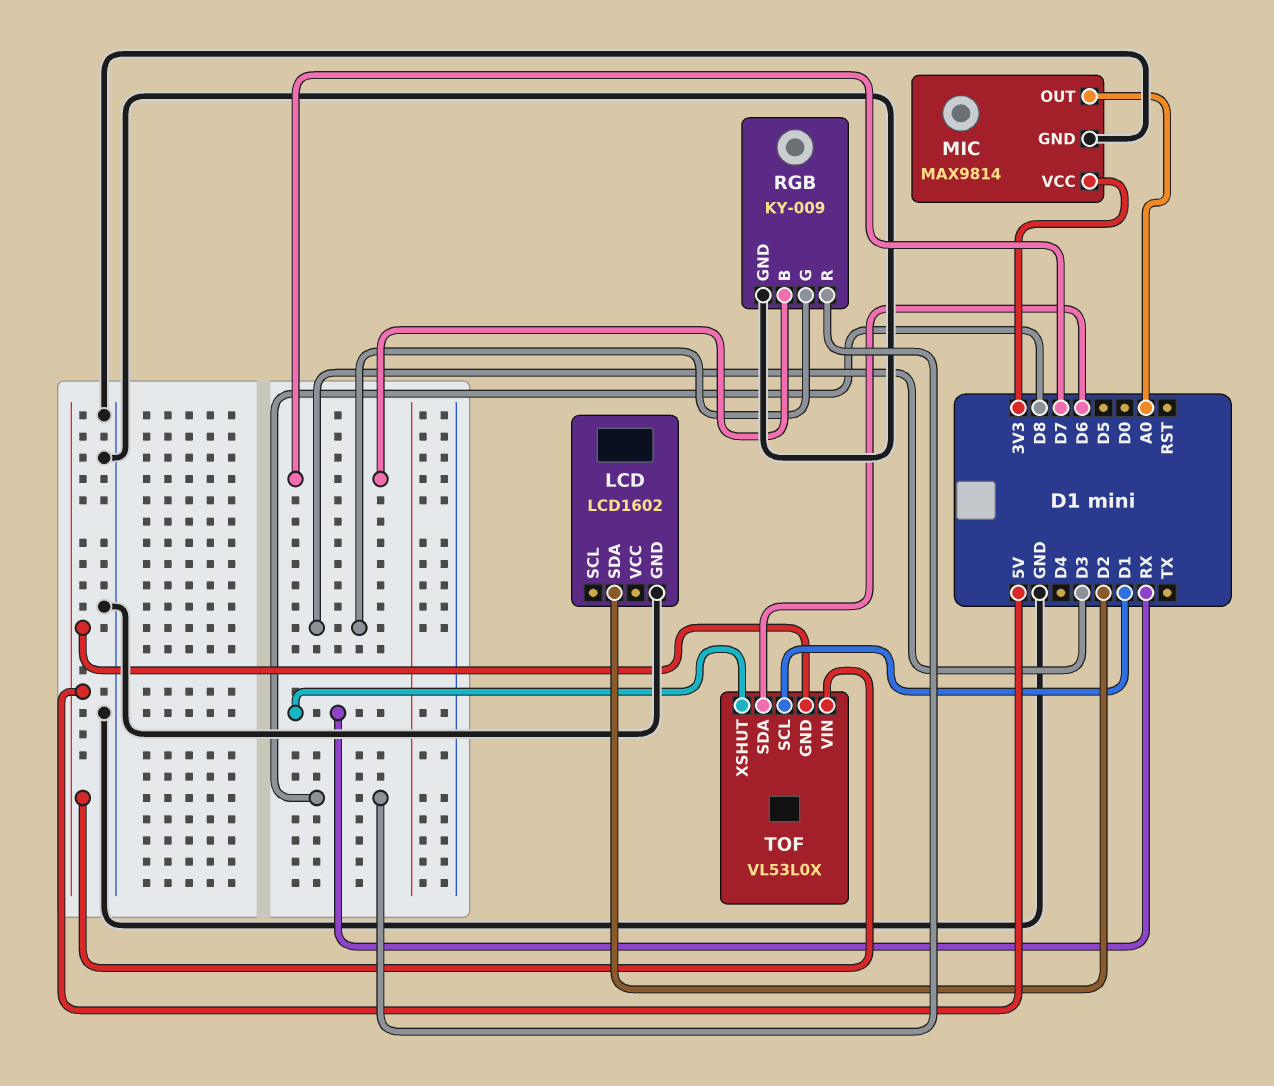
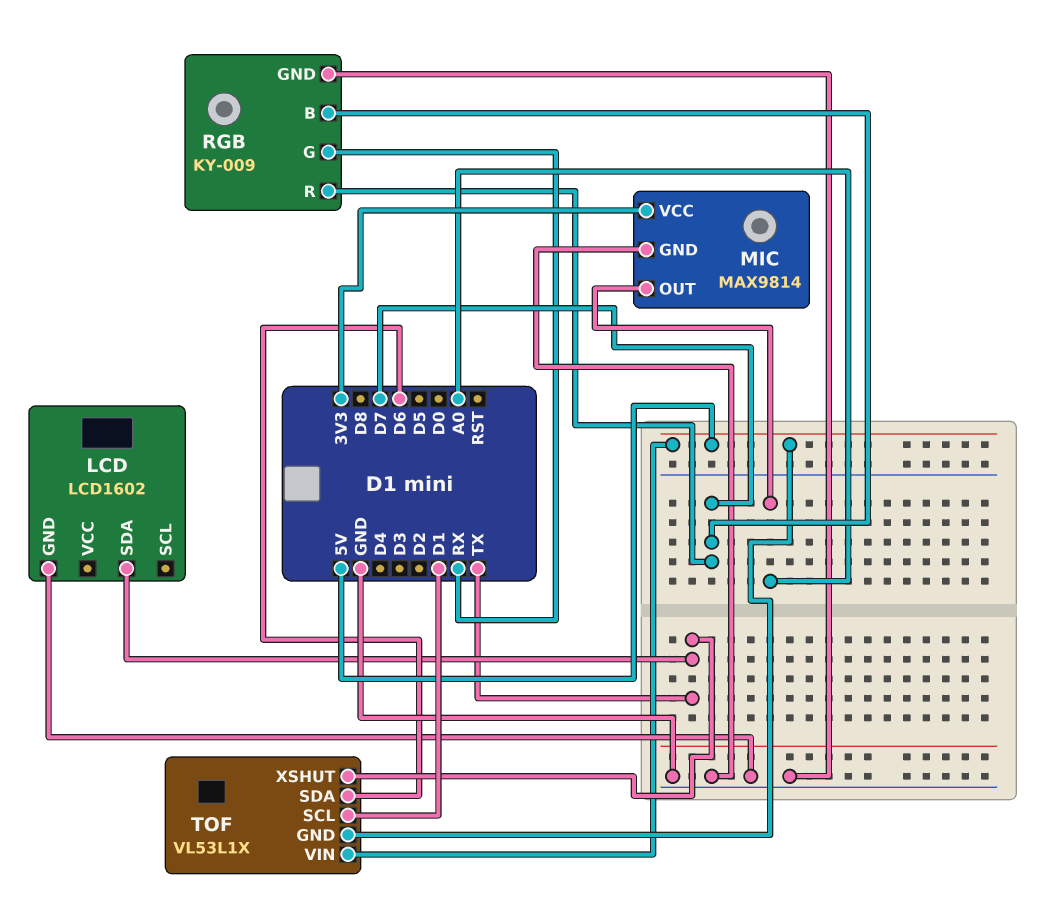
LCD pin SDA: D2 -> TX
RGB pin G: D3 -> RX
RGB pin R: D8 -> D7
TOF: VL53L0X -> VL53L1X
TOF pin XSHUT: RX -> TX

